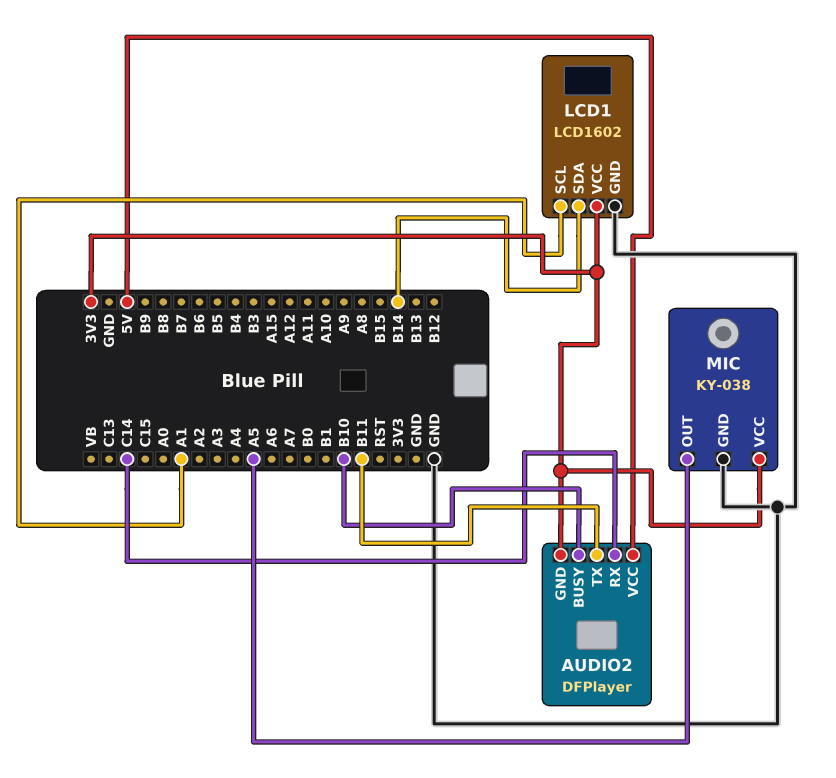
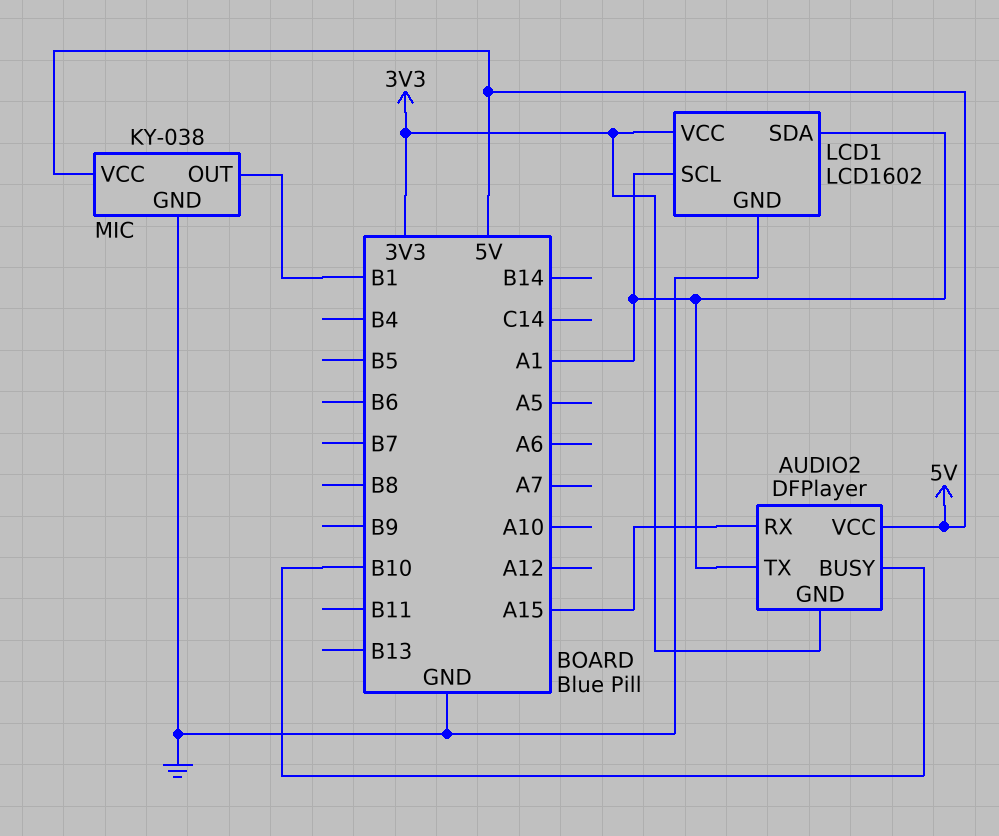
AUDIO2 pin RX: C14 -> A15
AUDIO2 pin TX: B11 -> A1
LCD1 pin SDA: B14 -> A1
MIC pin OUT: A5 -> B1
MIC pin VCC: 3V3 -> 5V

